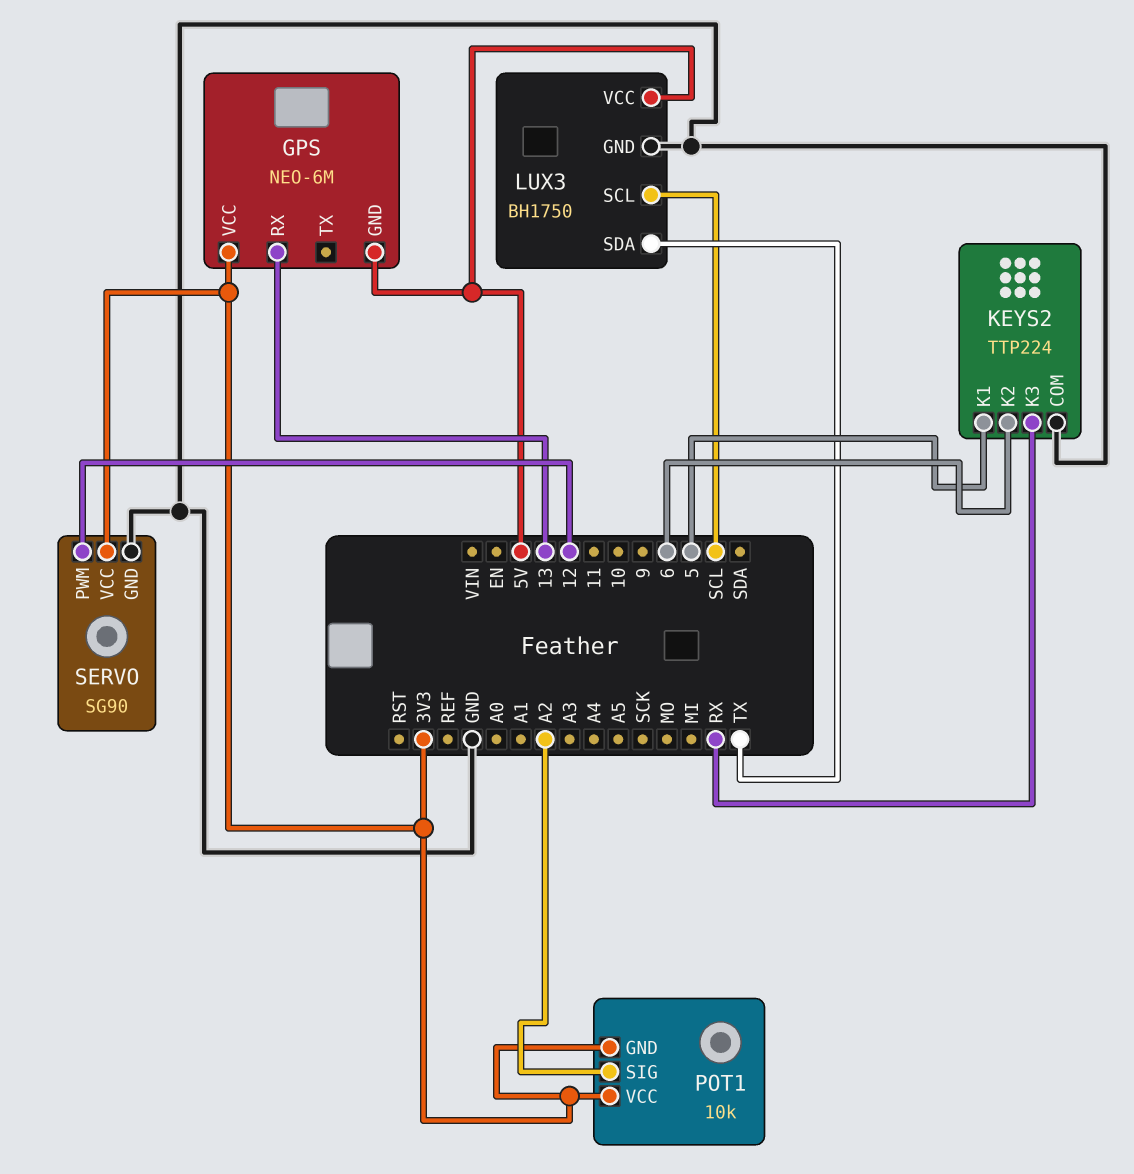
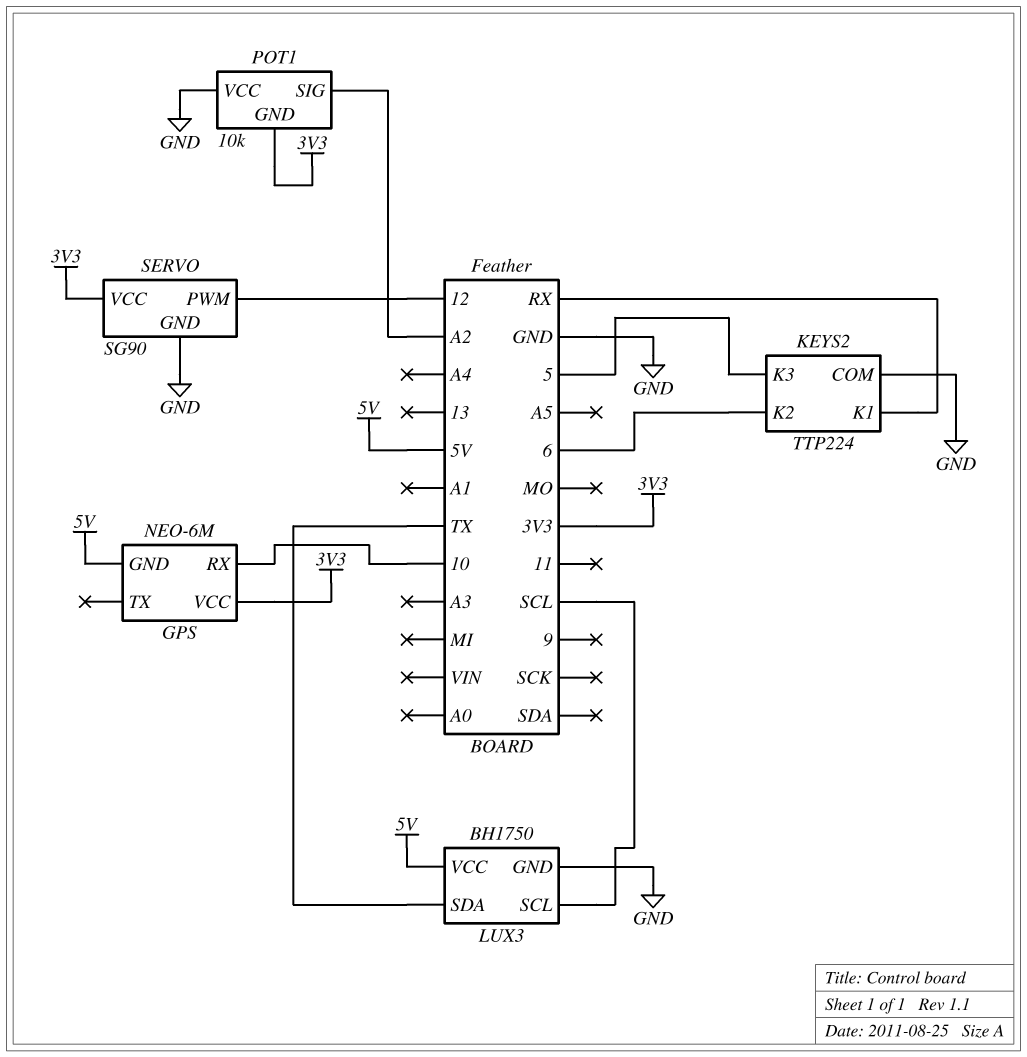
GPS pin RX: 13 -> 10
KEYS2 pin K1: 5 -> RX
KEYS2 pin K3: RX -> 5
POT1 pin VCC: 3V3 -> GND

